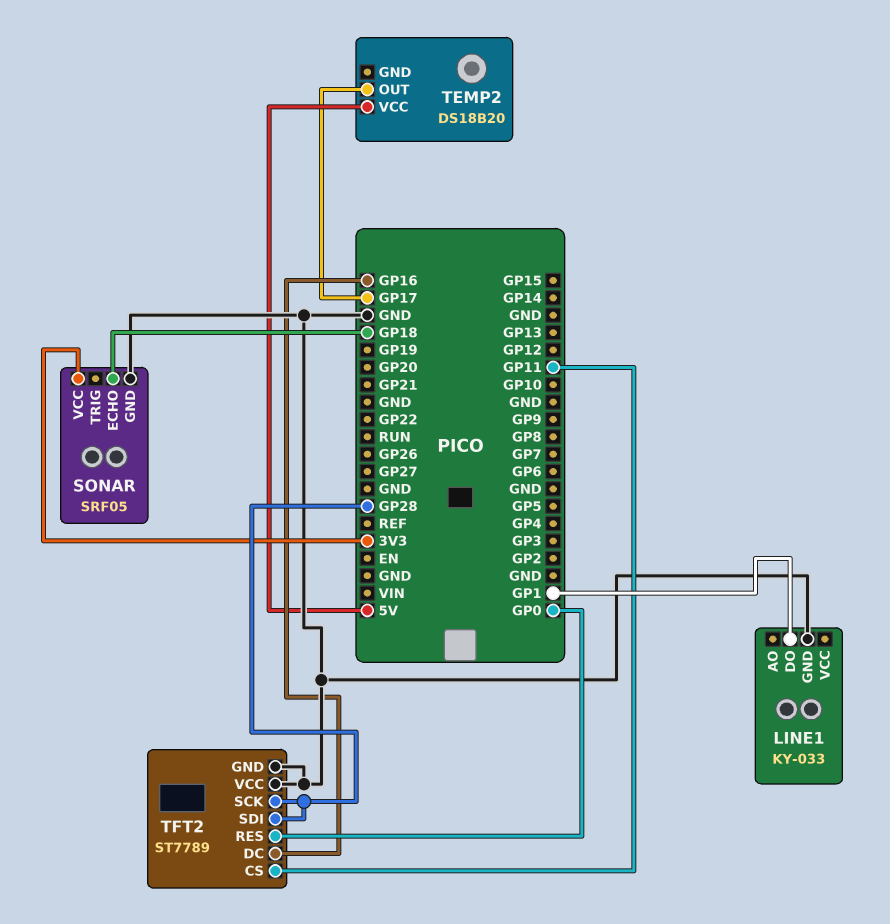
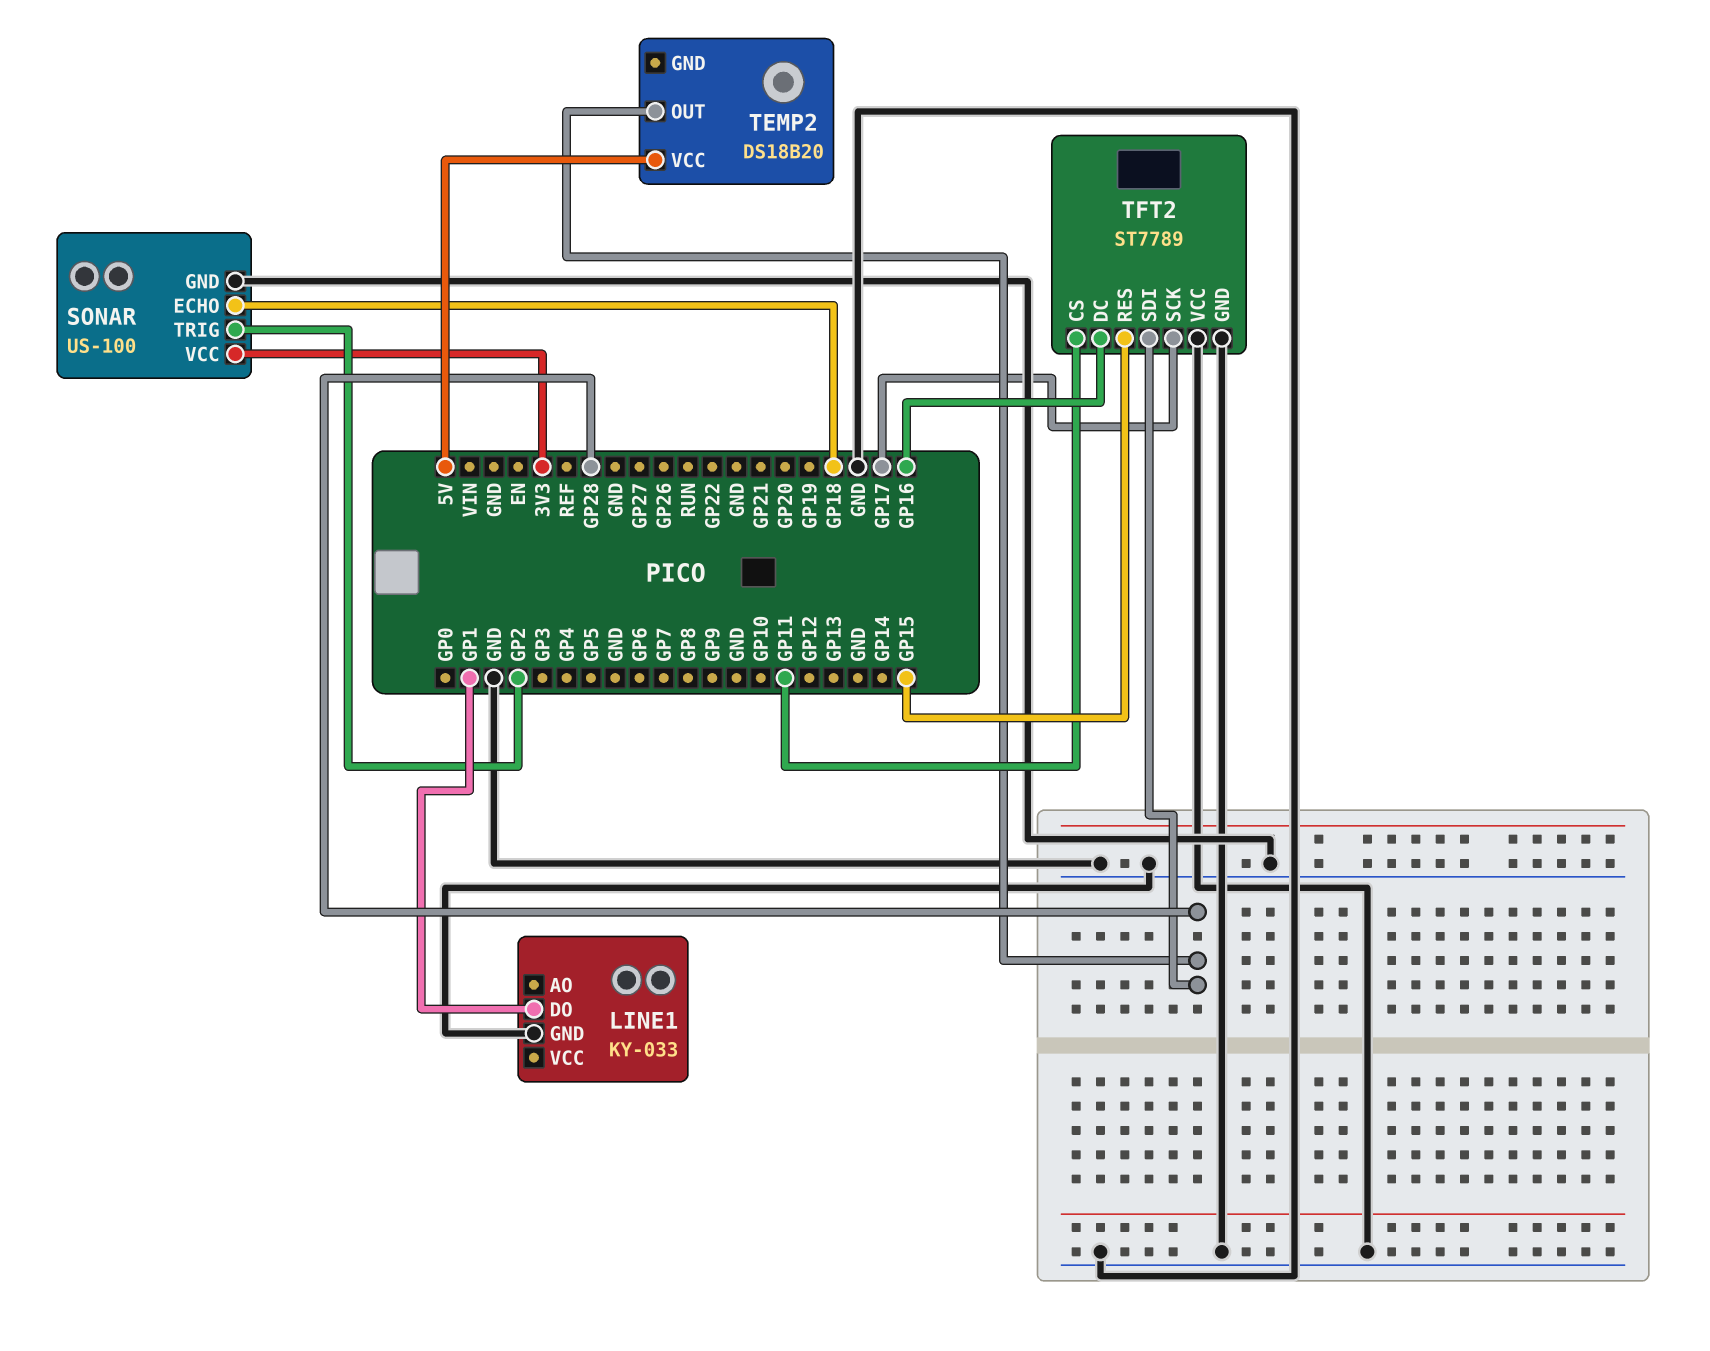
SONAR: SRF05 -> US-100
SONAR pin TRIG: none -> GP2
TEMP2 pin OUT: GP17 -> GP28
TFT2 pin RES: GP0 -> GP15
TFT2 pin SCK: GP28 -> GP17

